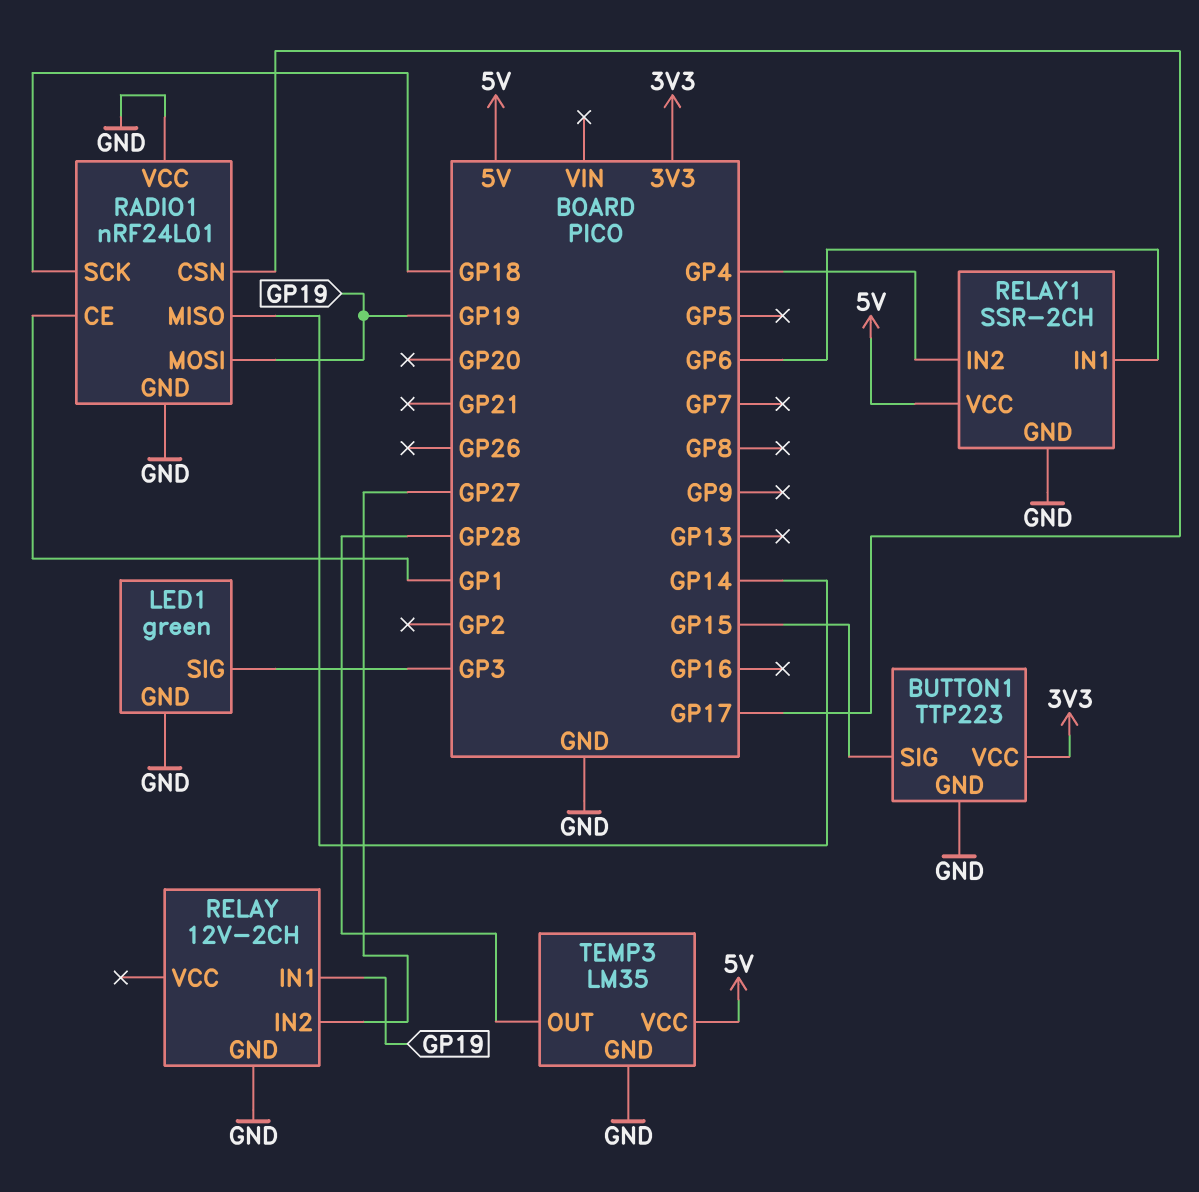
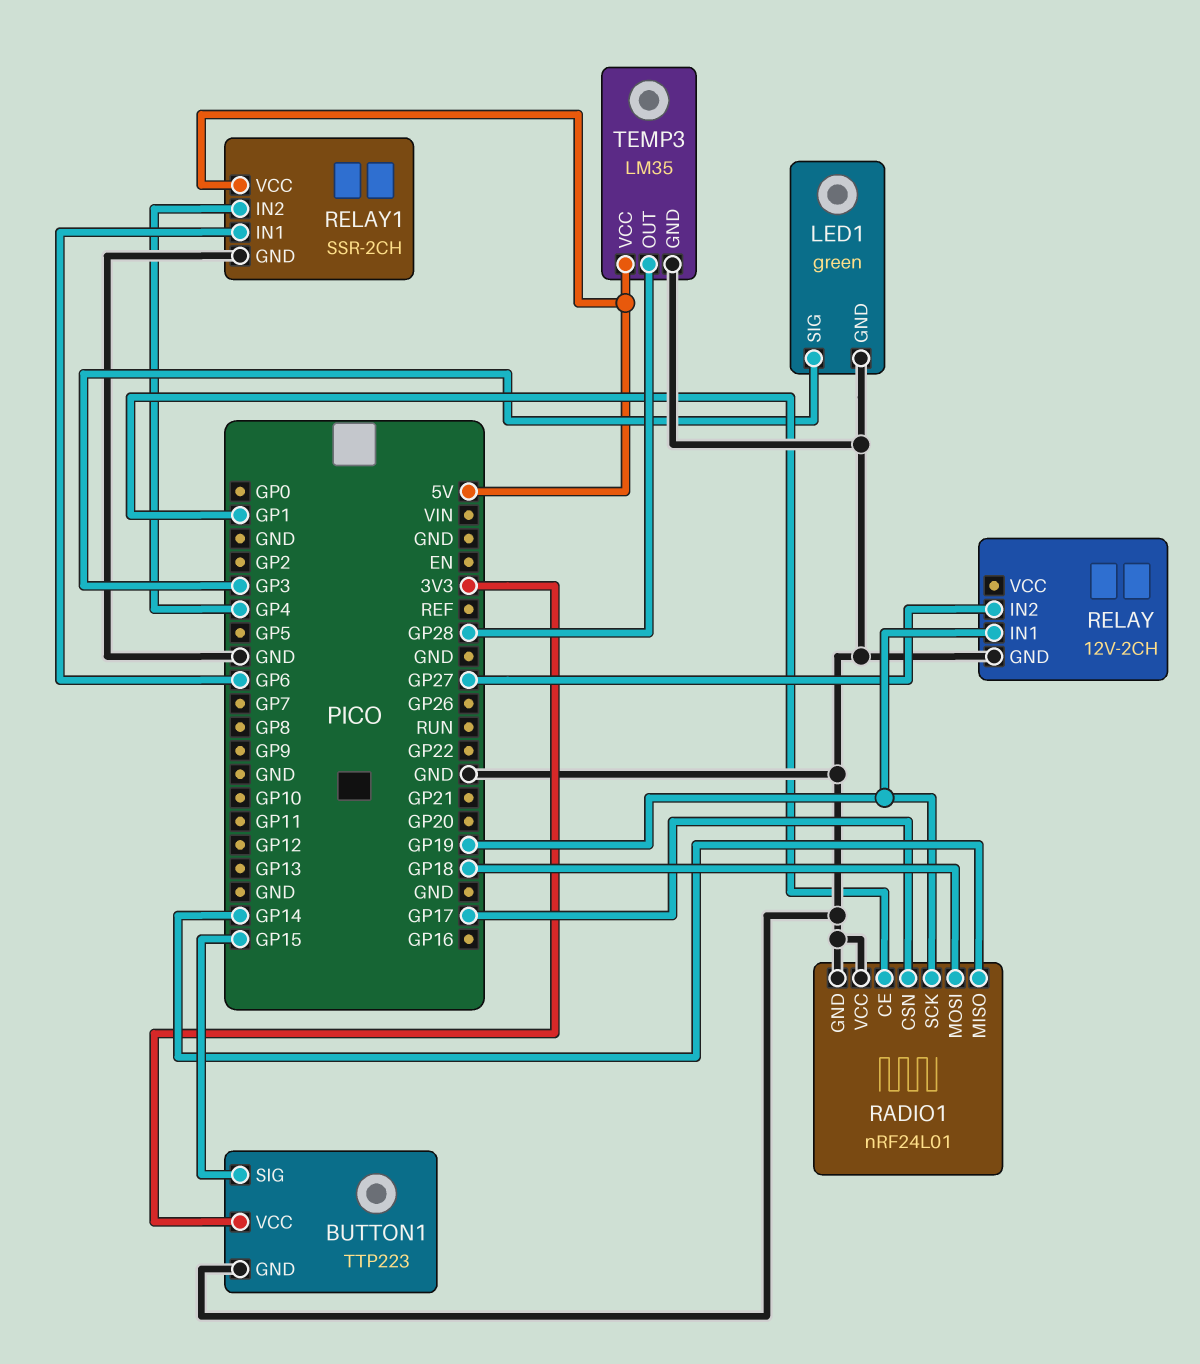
RADIO1 pin MOSI: GP19 -> GP18
RADIO1 pin SCK: GP18 -> GP19

